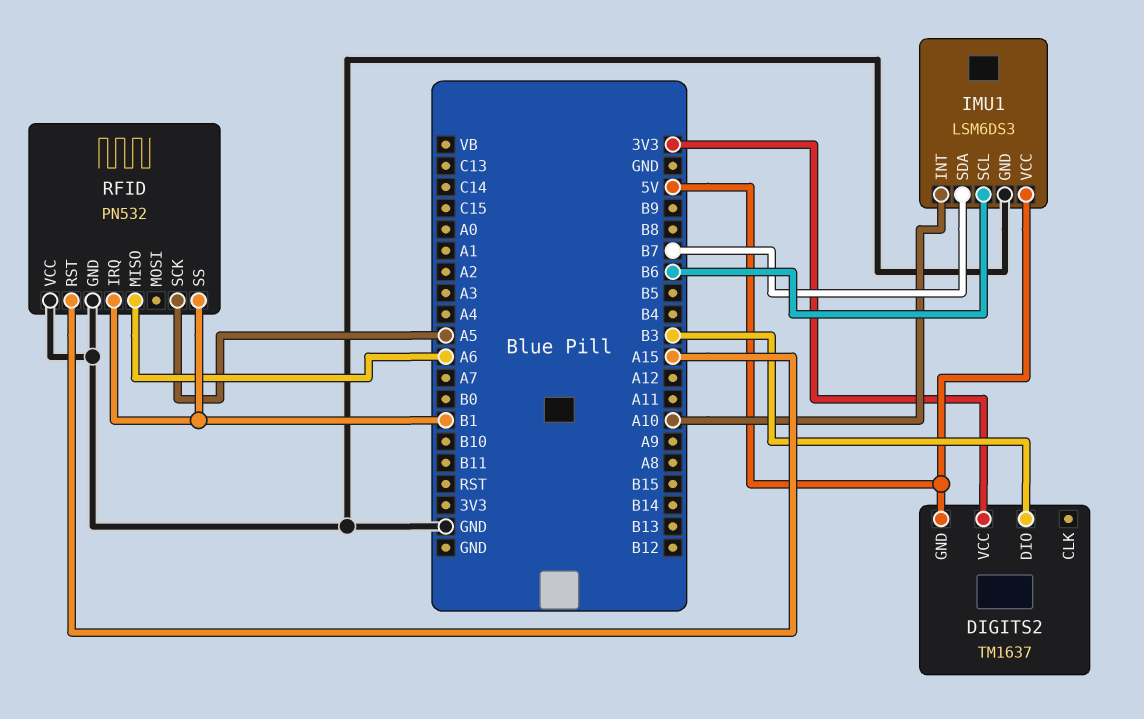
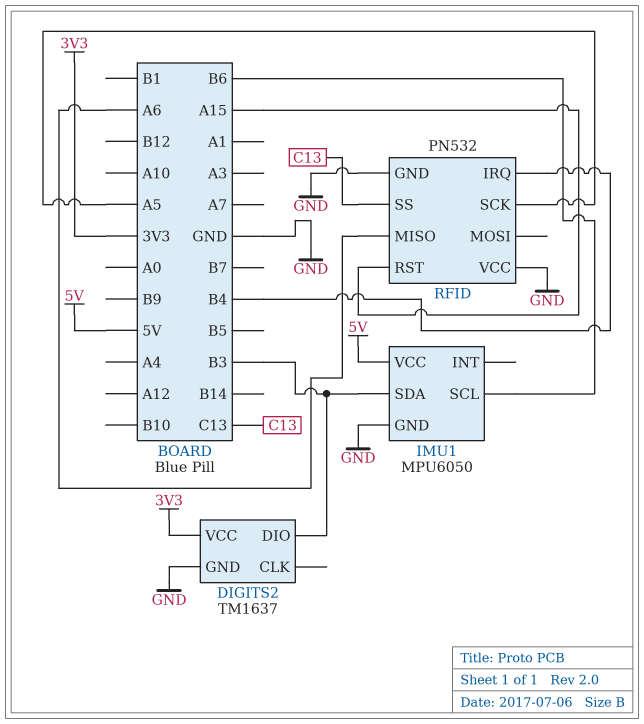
DIGITS2 pin GND: 5V -> GND
IMU1: LSM6DS3 -> MPU6050
IMU1 pin INT: A10 -> none
IMU1 pin SDA: B7 -> B3
RFID pin IRQ: B1 -> B4
RFID pin SS: B1 -> C13

